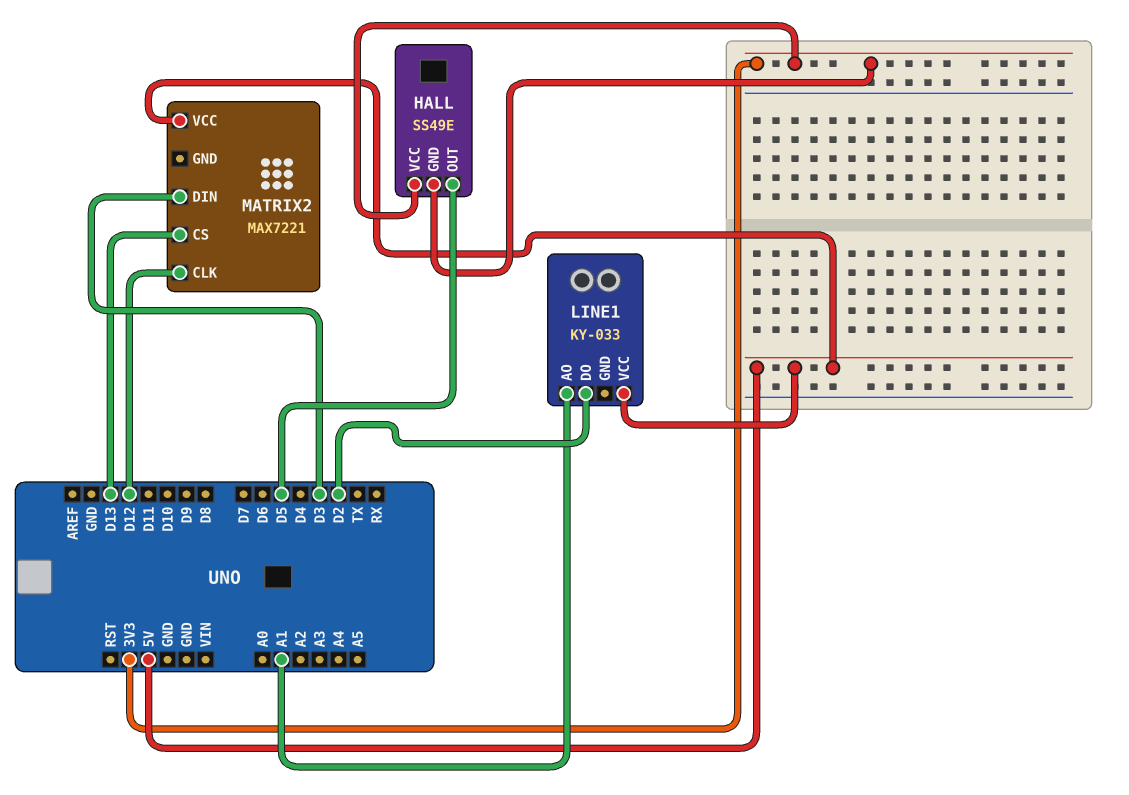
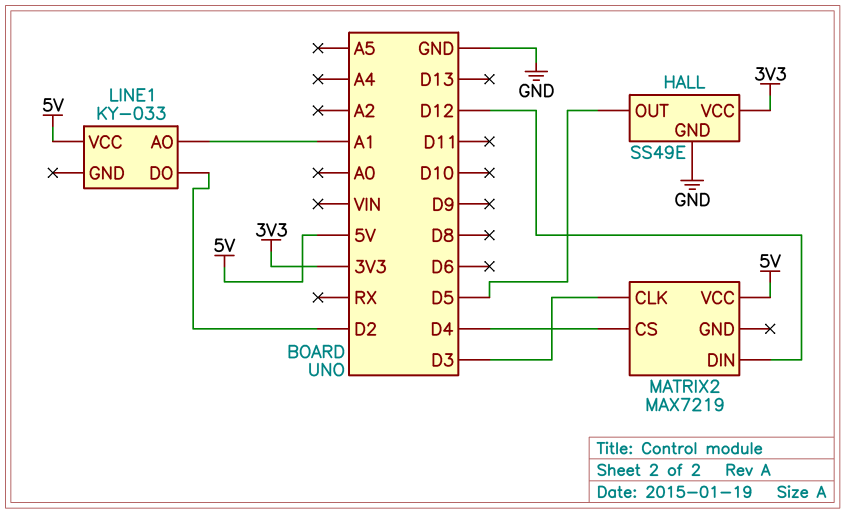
HALL pin GND: 3V3 -> GND
MATRIX2: MAX7221 -> MAX7219
MATRIX2 pin CLK: D12 -> D3
MATRIX2 pin CS: D13 -> D4
MATRIX2 pin DIN: D3 -> D12

